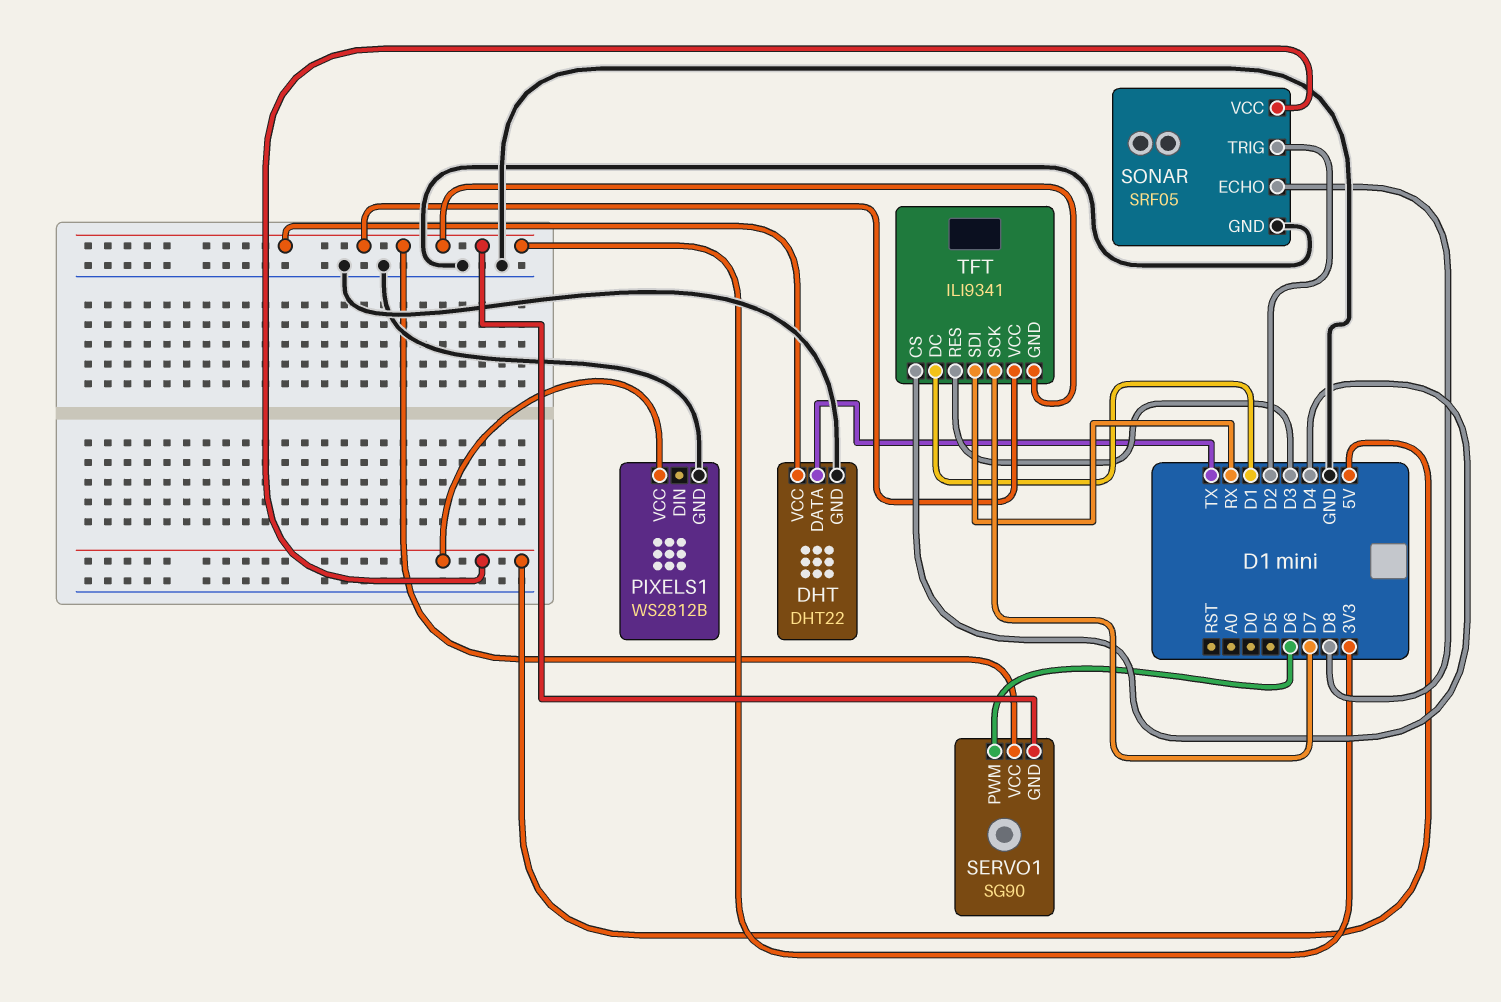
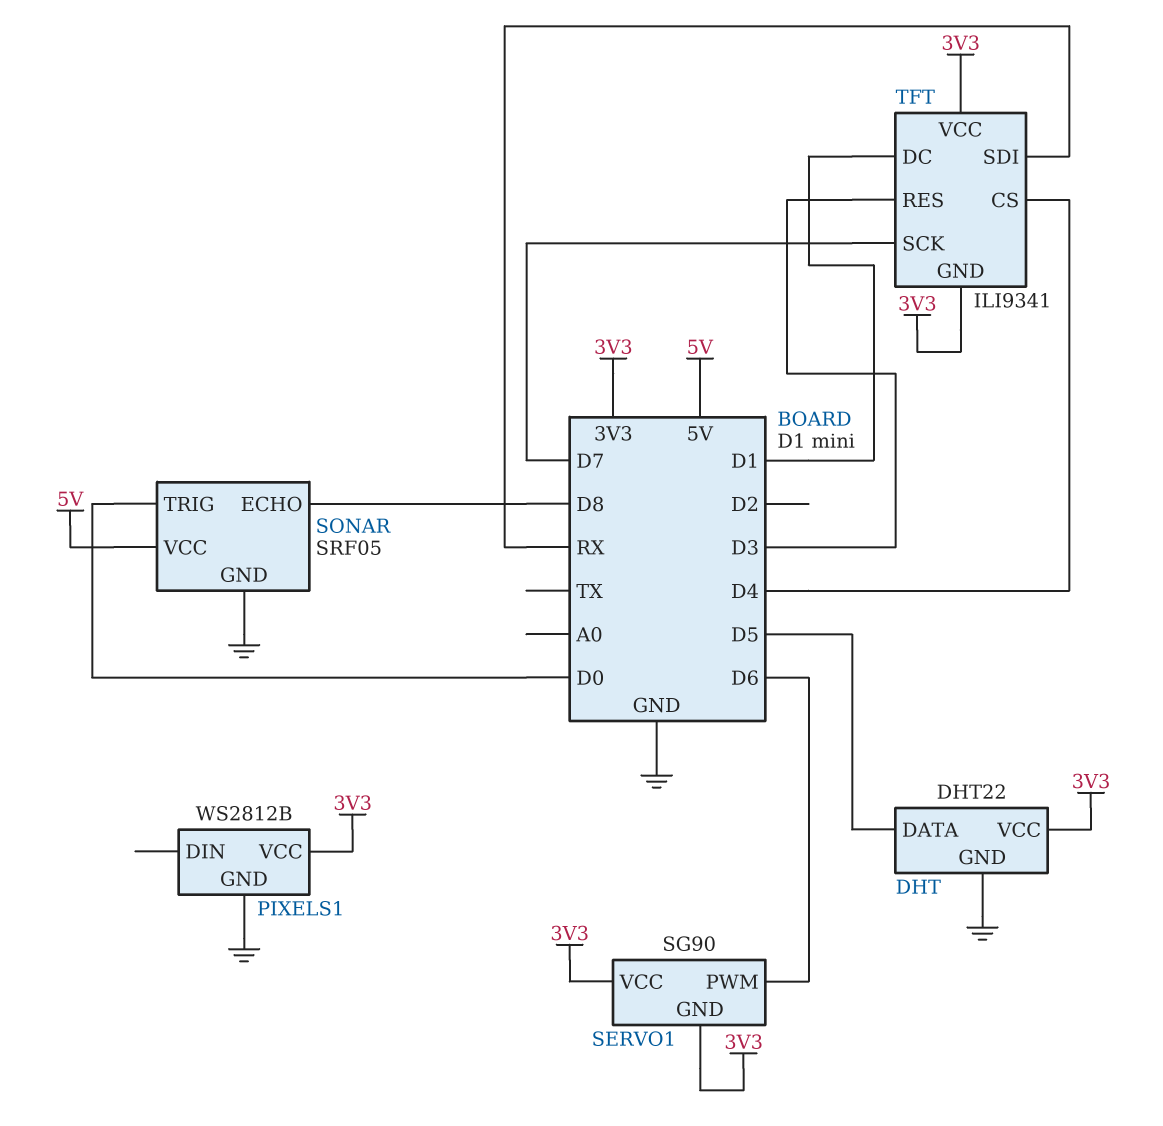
DHT pin DATA: TX -> D5
PIXELS1 pin VCC: 5V -> 3V3
SONAR pin TRIG: D2 -> D0

